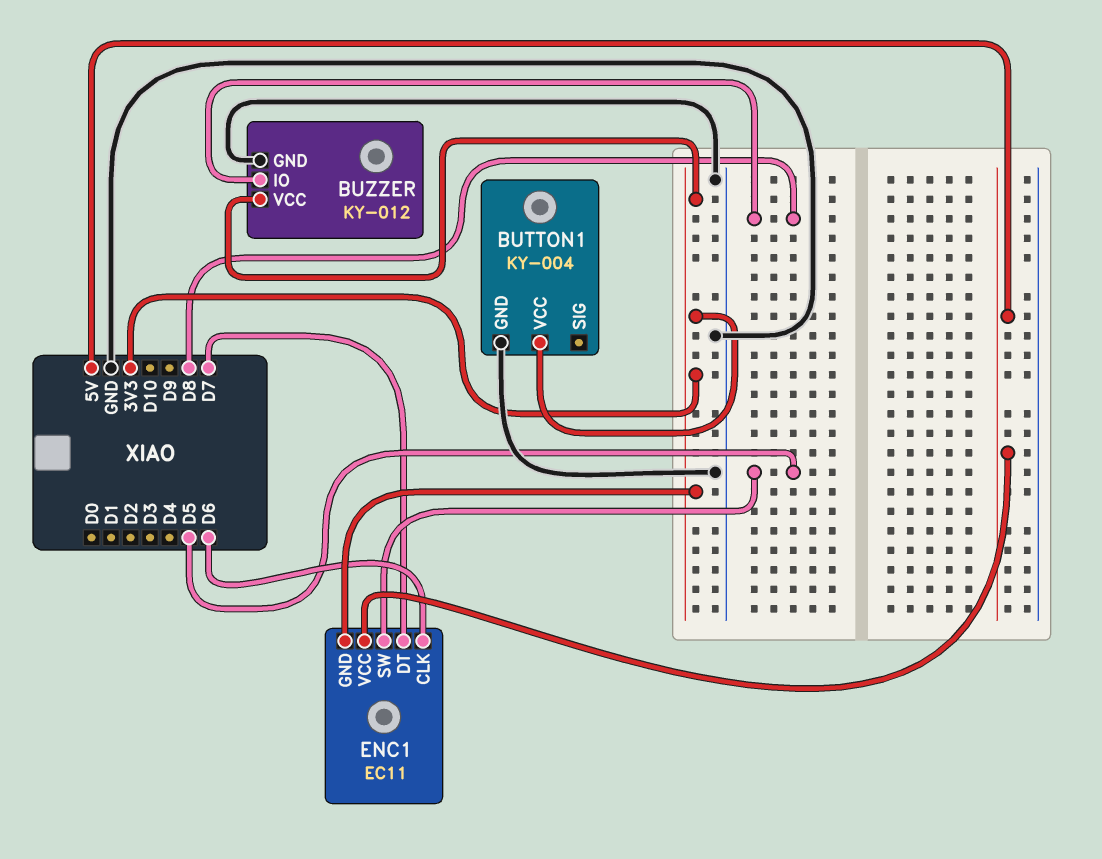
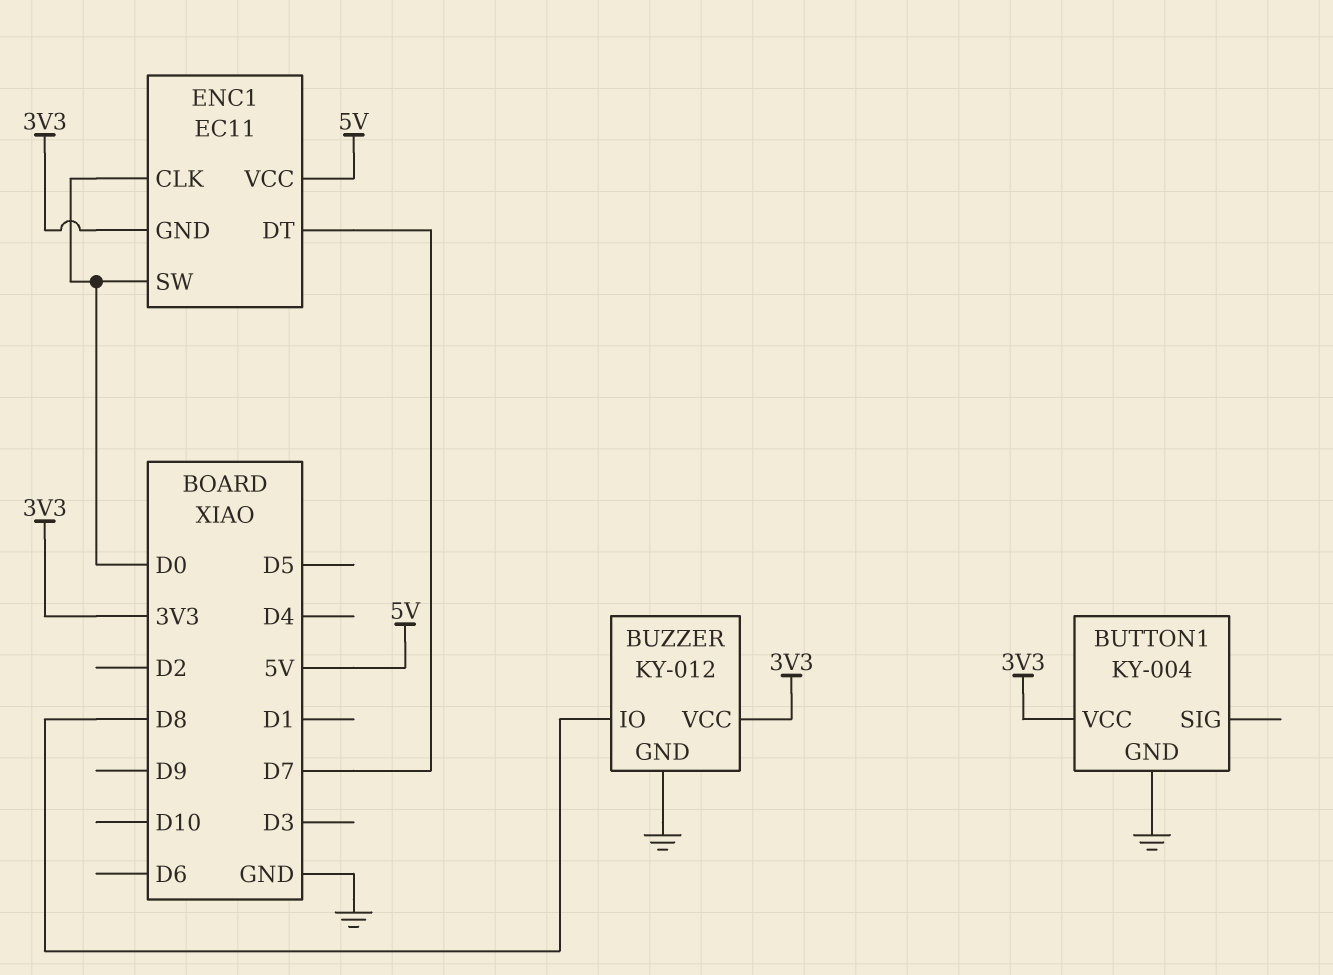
ENC1 pin CLK: D6 -> D0
ENC1 pin SW: D5 -> D0

